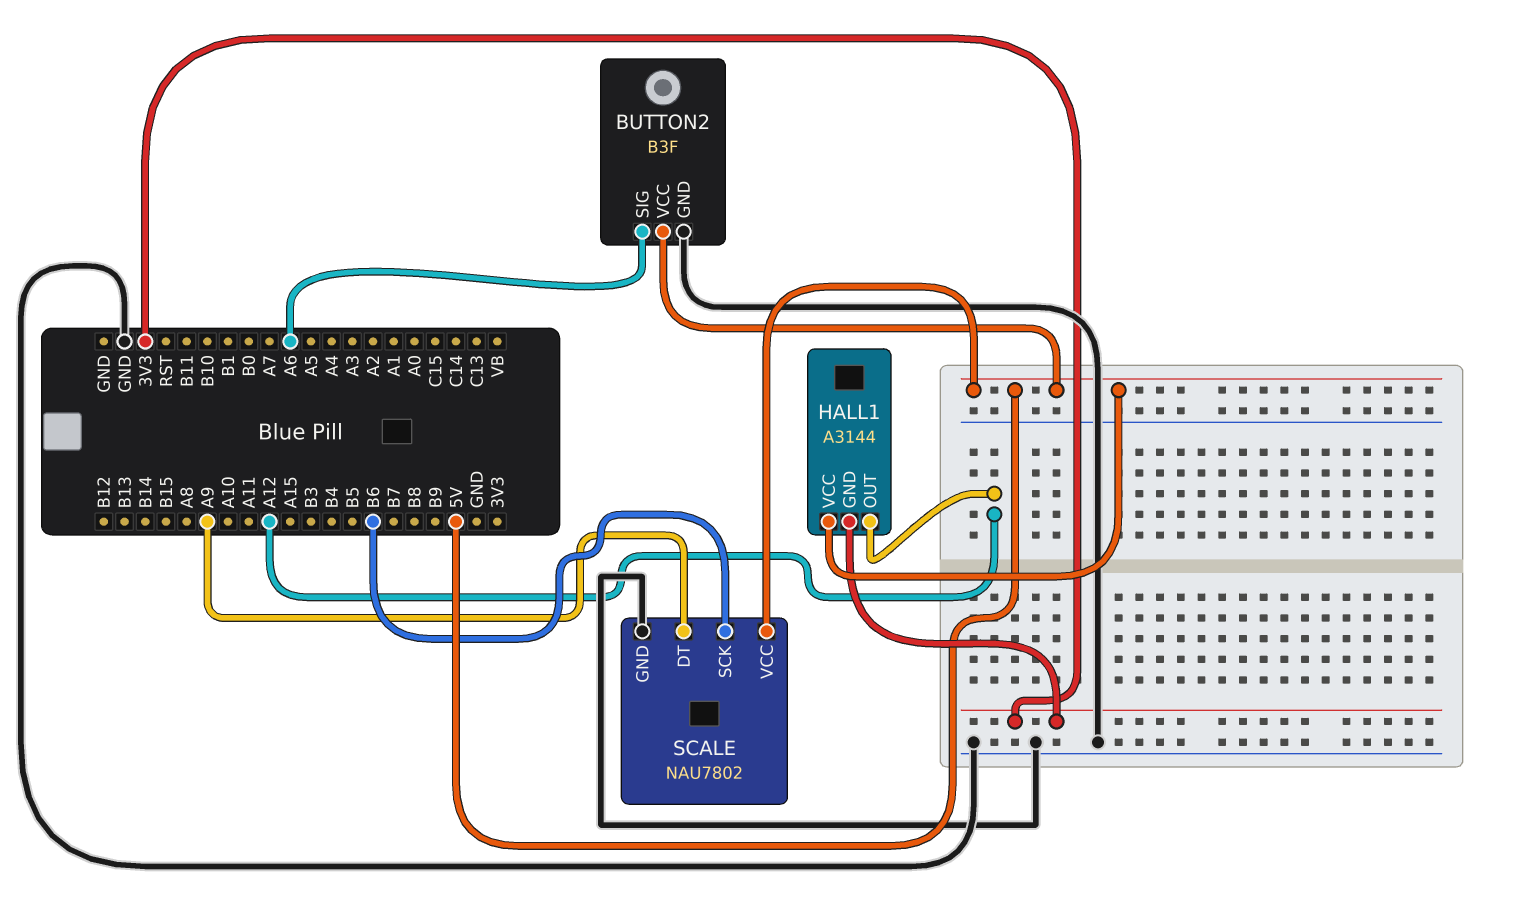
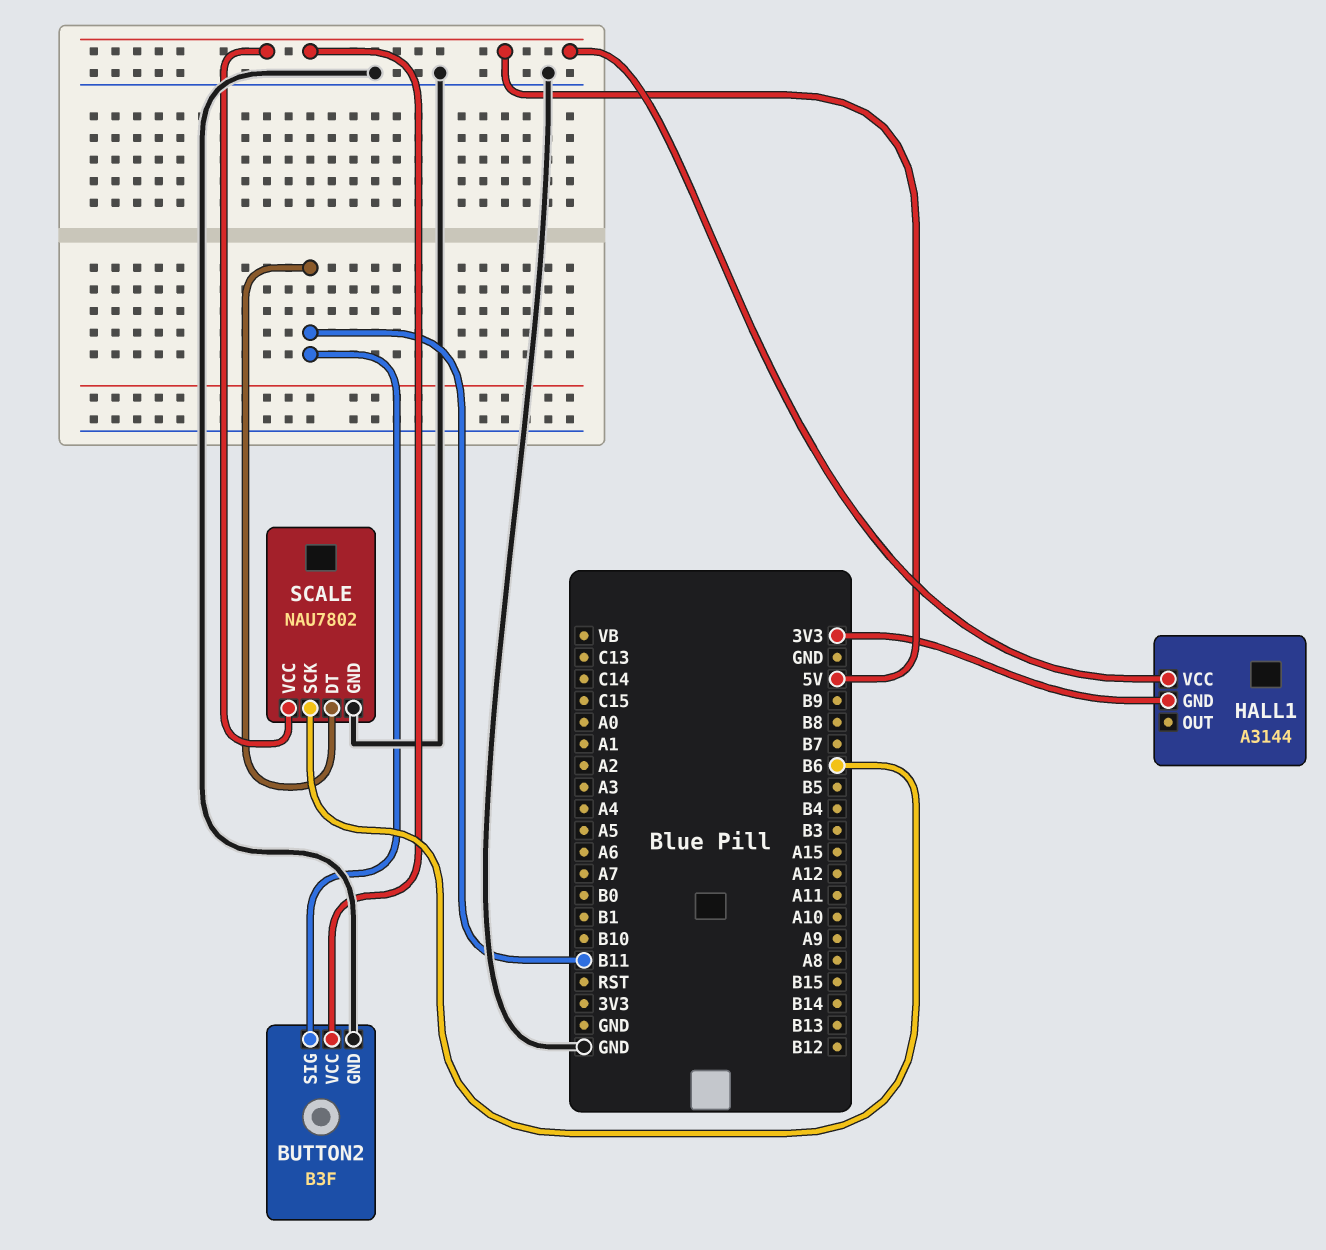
BUTTON2 pin SIG: A6 -> B11
HALL1 pin OUT: A12 -> none
SCALE pin DT: A9 -> B11

